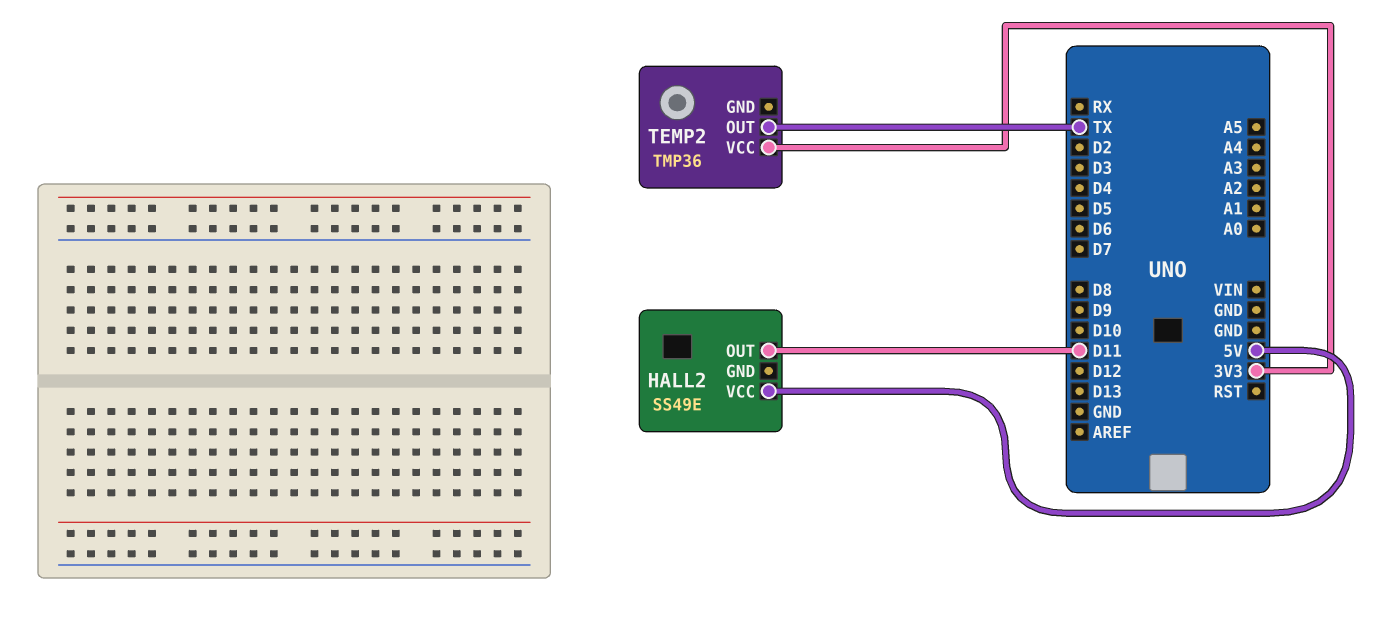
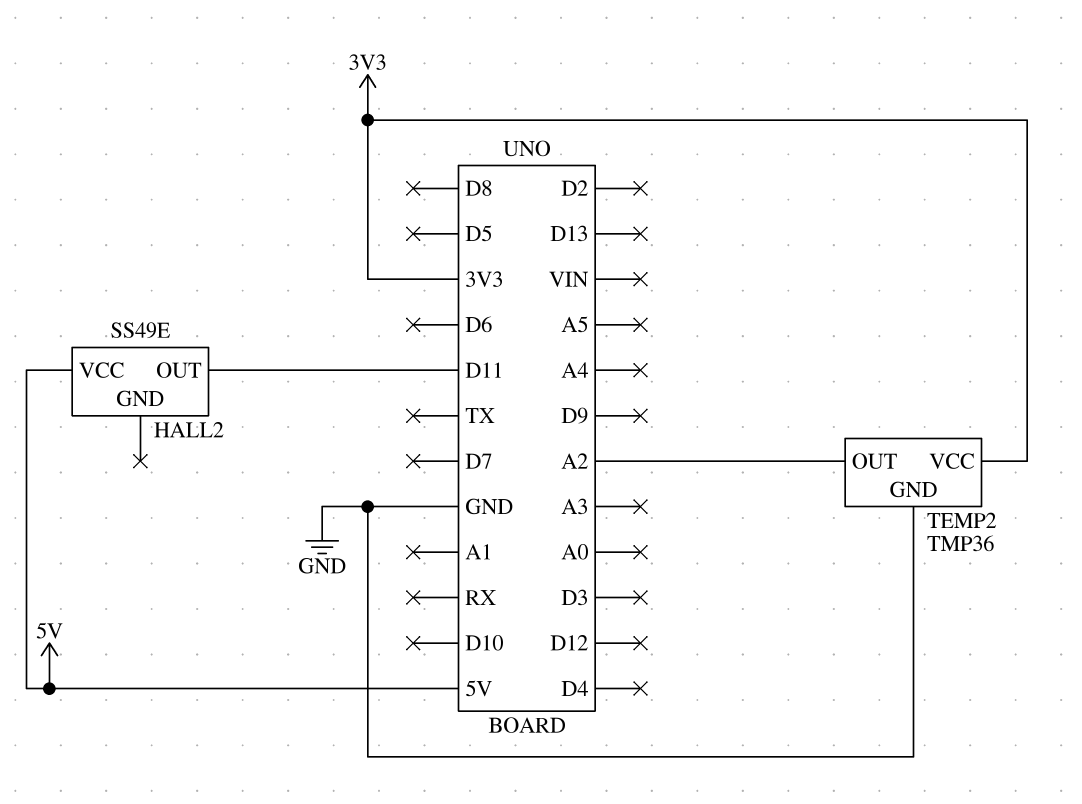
TEMP2 pin GND: none -> GND
TEMP2 pin OUT: TX -> A2

